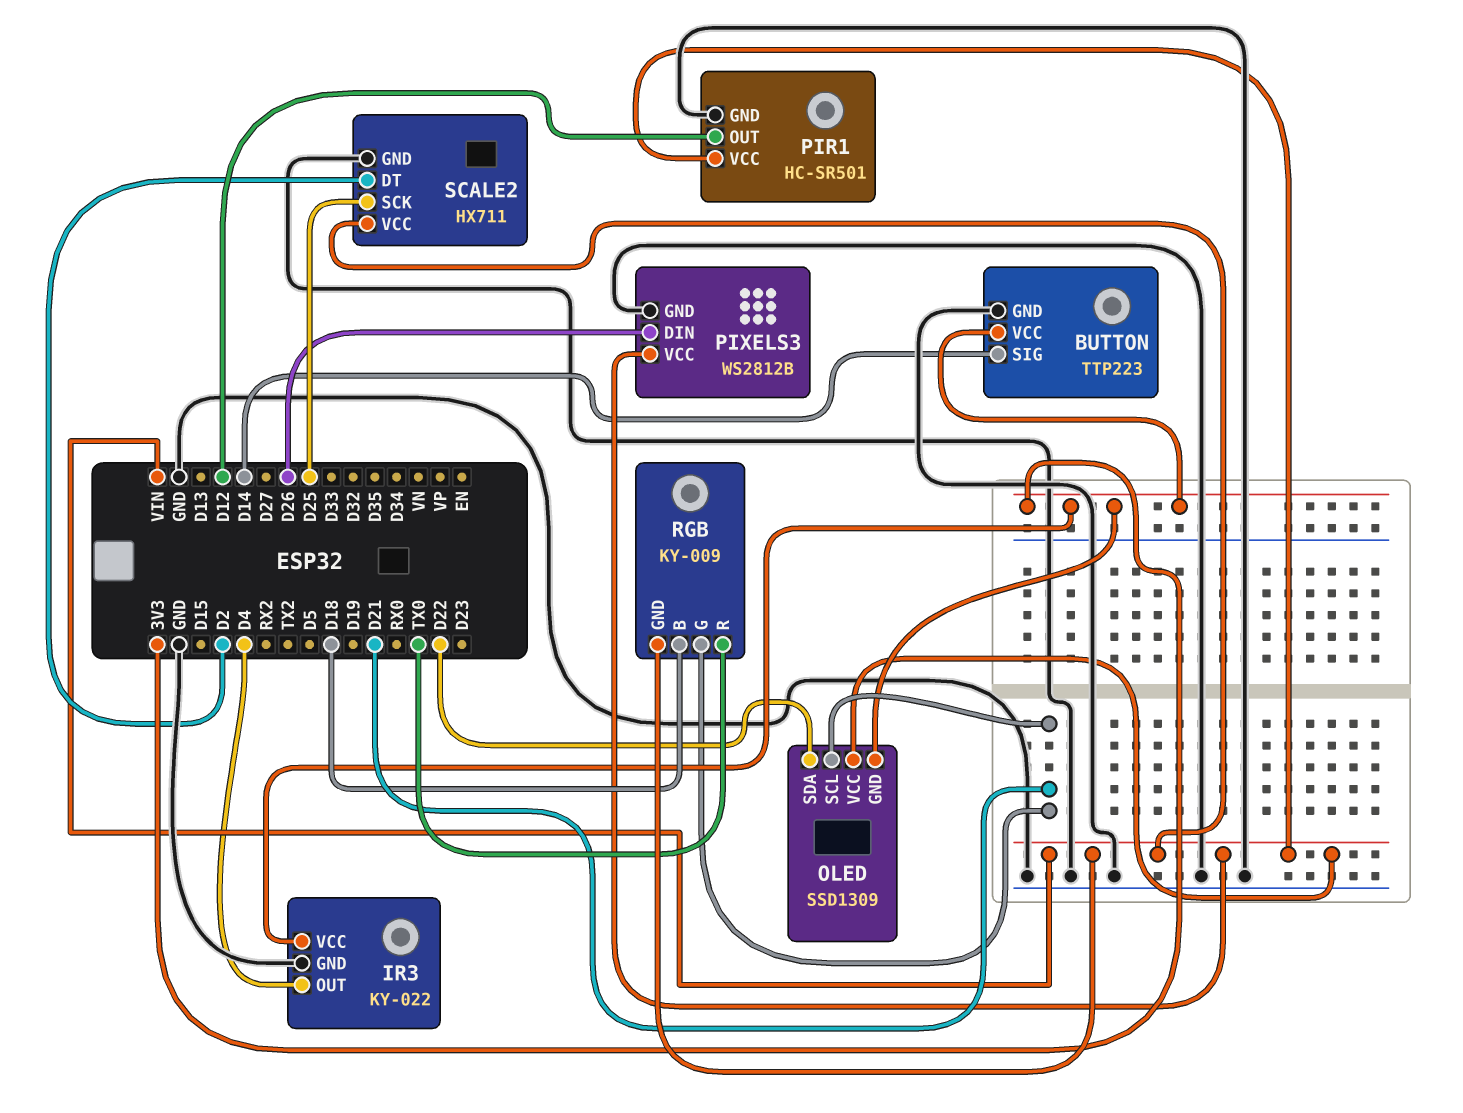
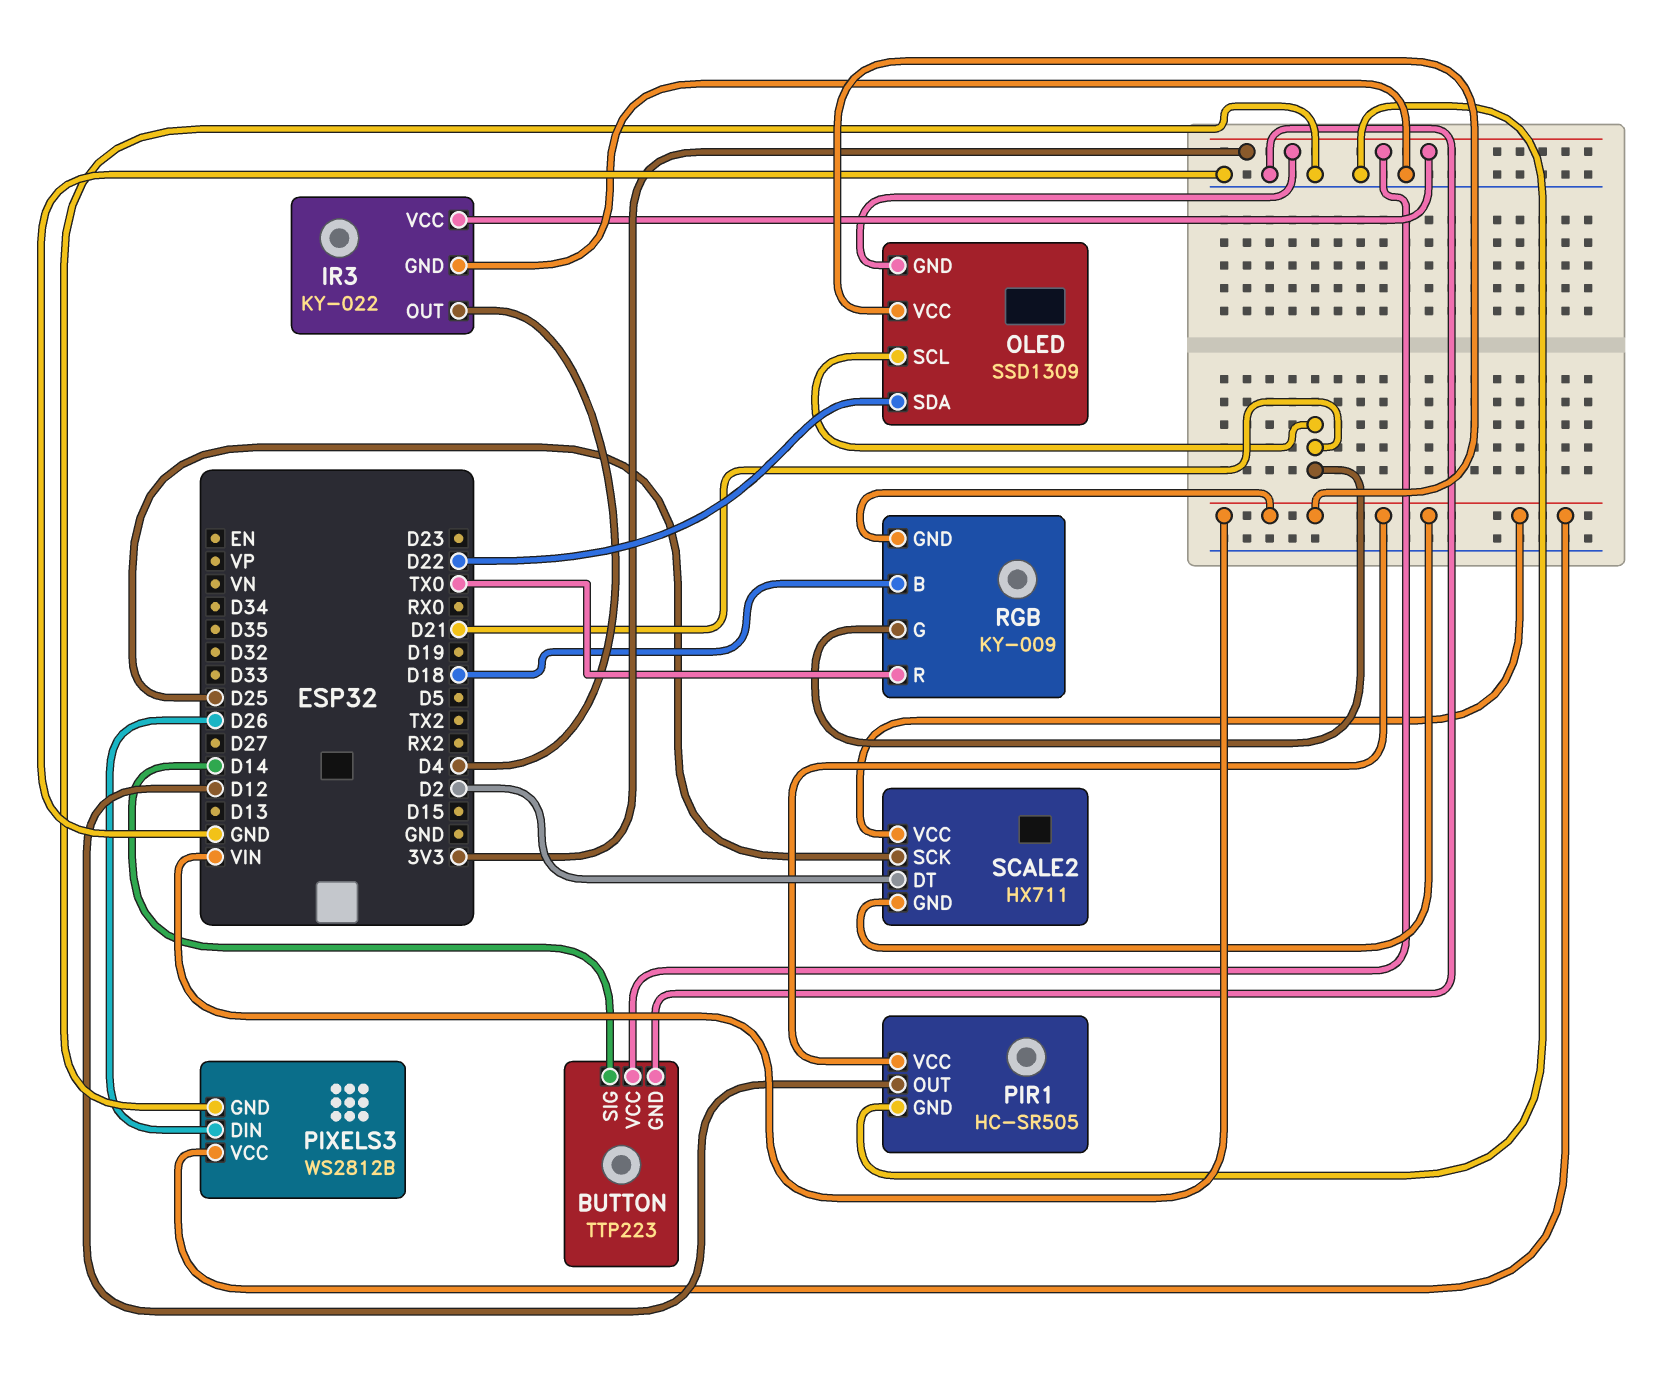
PIR1: HC-SR501 -> HC-SR505
SCALE2 pin GND: GND -> VIN

